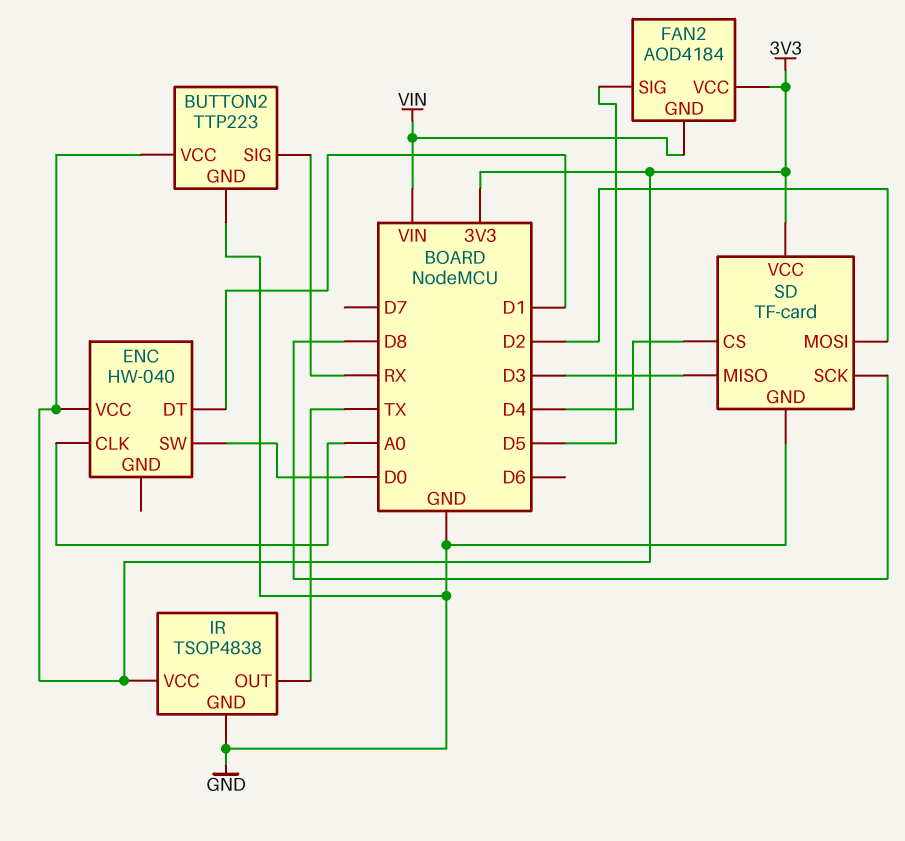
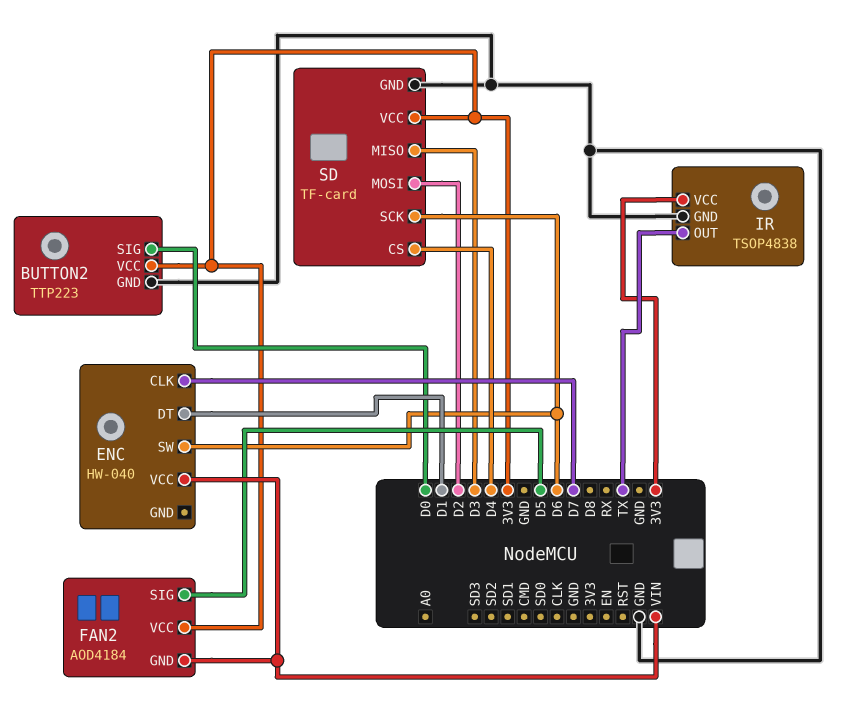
BUTTON2 pin SIG: RX -> D0
ENC pin CLK: A0 -> D7
ENC pin SW: D0 -> D6
ENC pin VCC: 3V3 -> VIN
SD pin SCK: D8 -> D6

